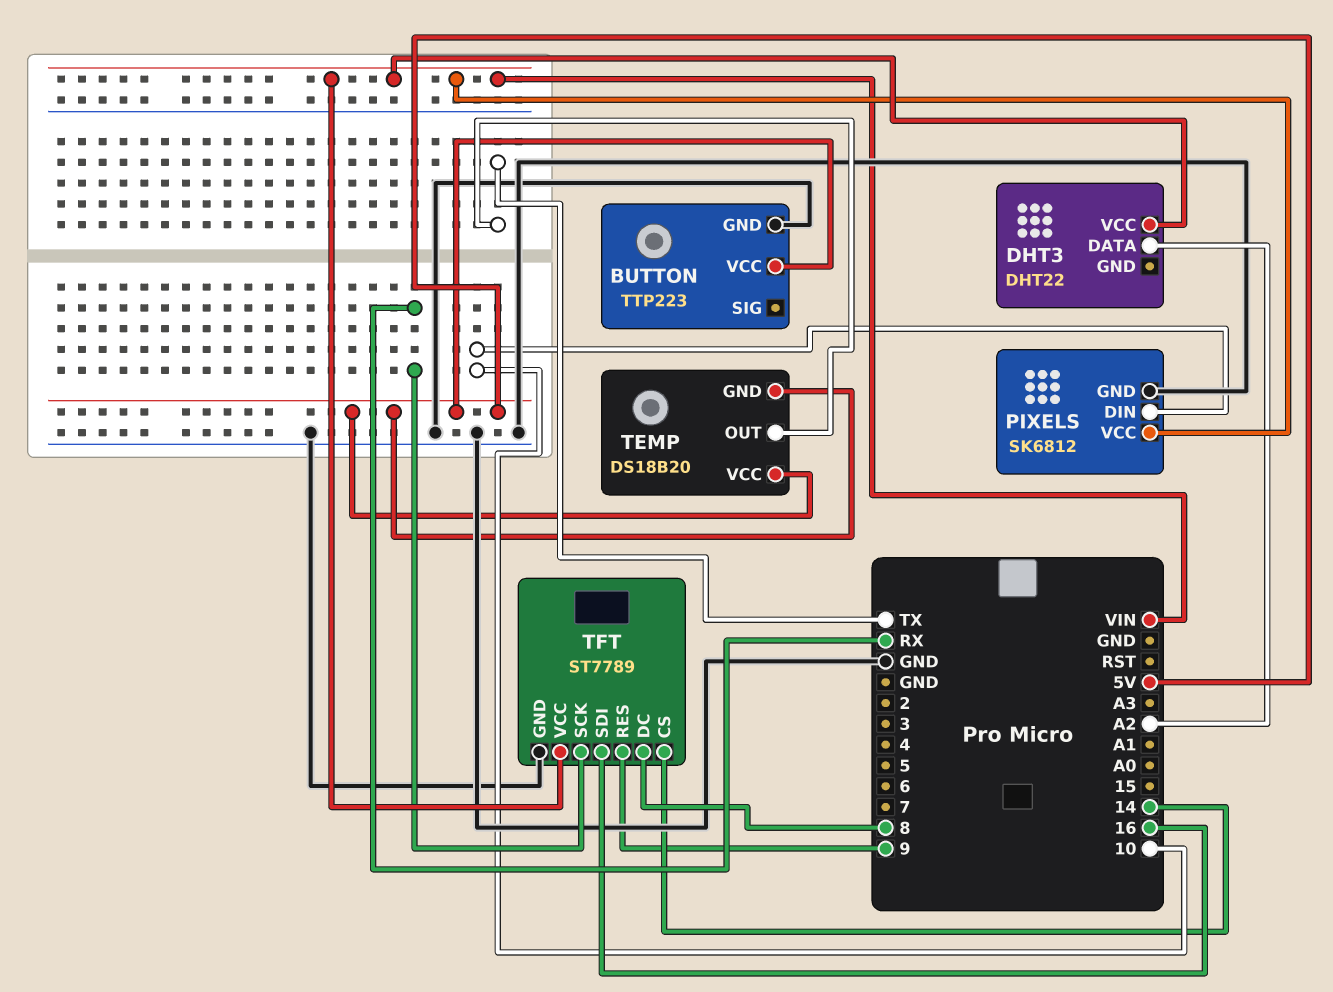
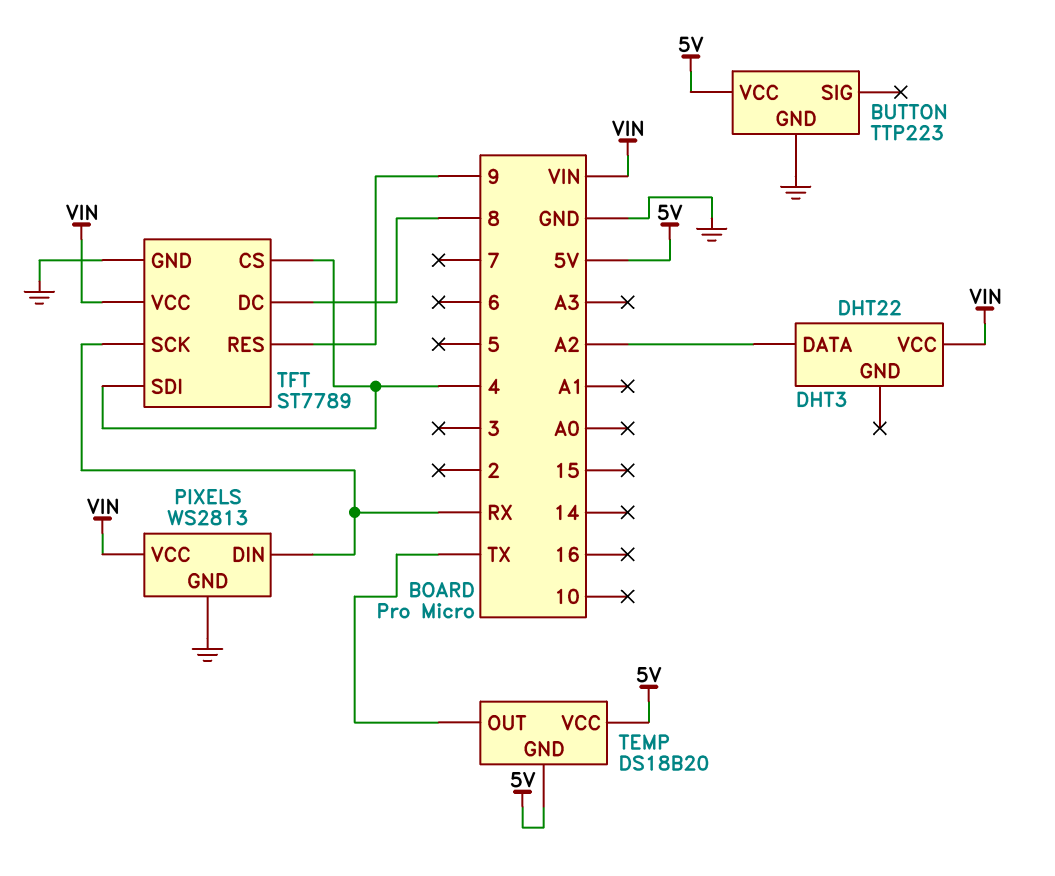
PIXELS: SK6812 -> WS2813
PIXELS pin DIN: 10 -> RX
TFT pin CS: 14 -> 4
TFT pin SDI: 16 -> 4

